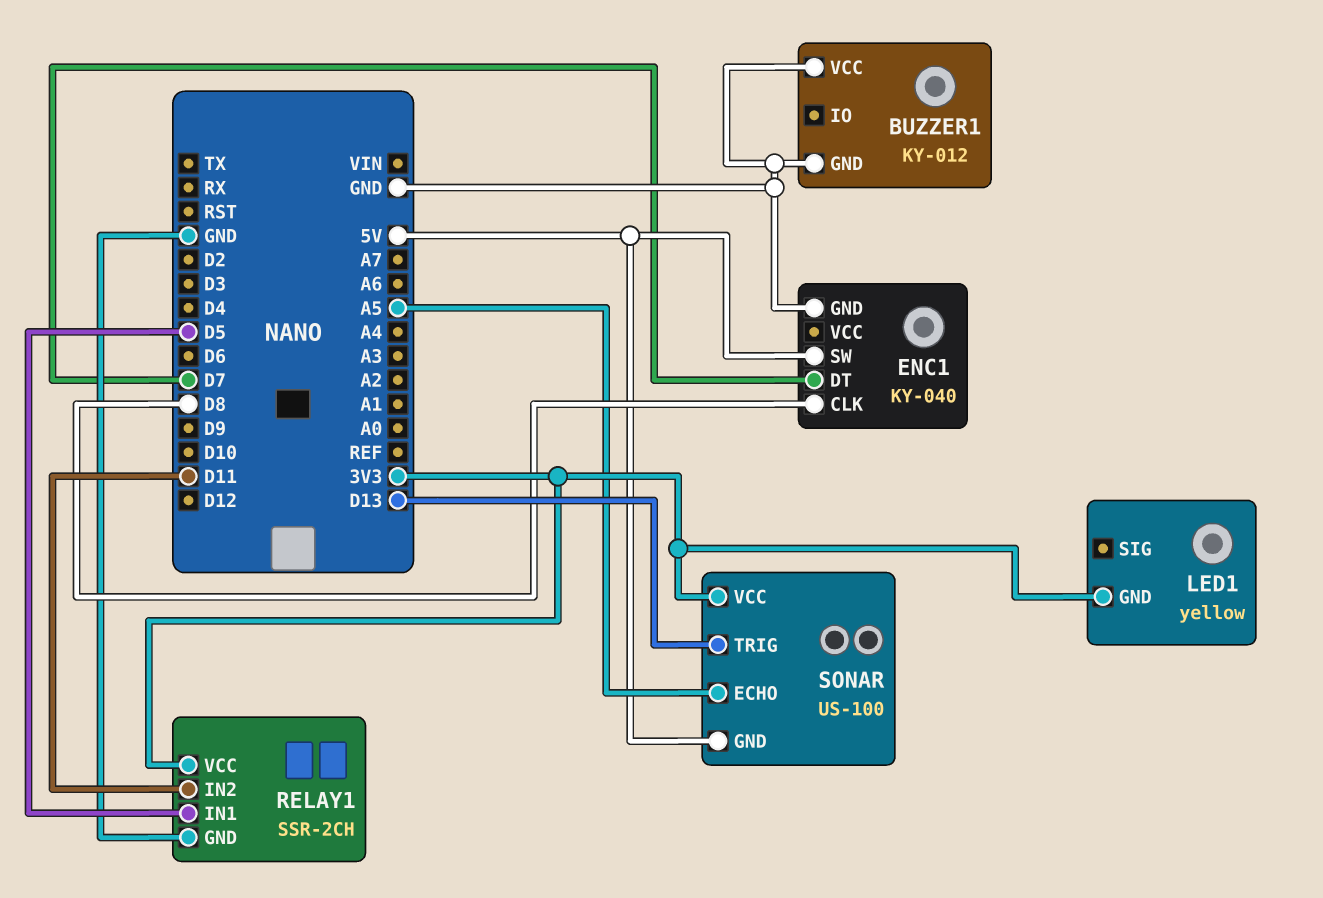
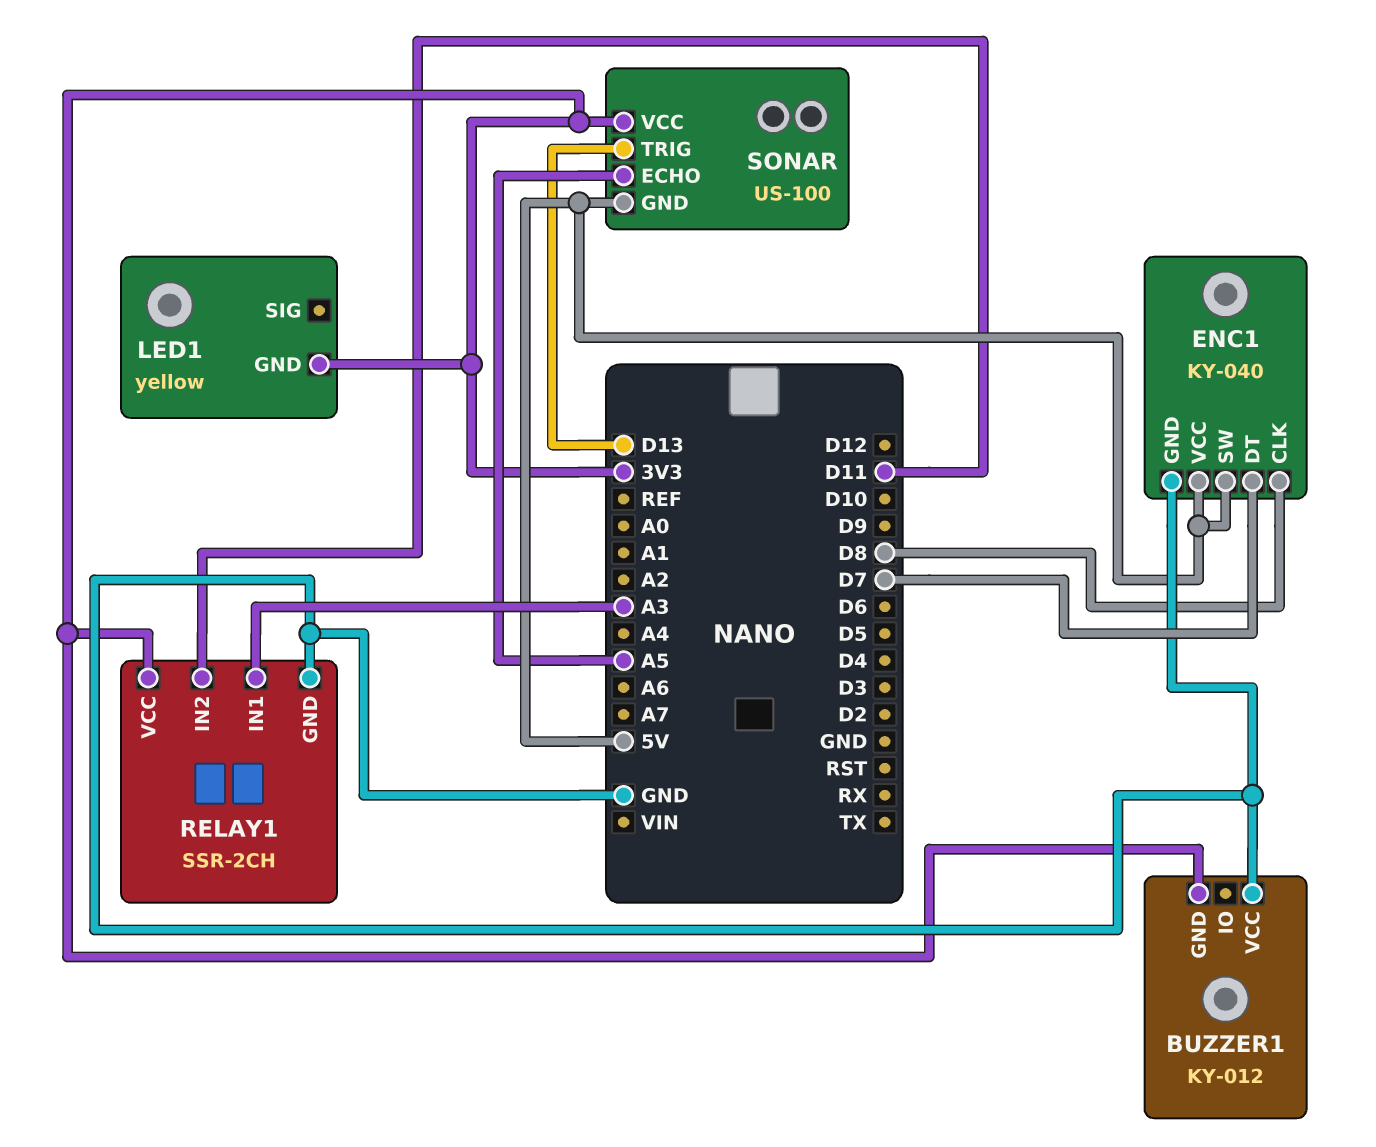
BUZZER1 pin GND: GND -> 3V3
ENC1 pin VCC: none -> 5V
RELAY1 pin IN1: D5 -> A3

